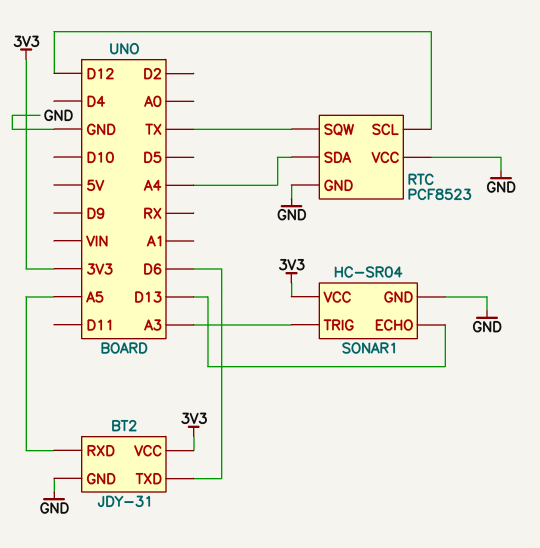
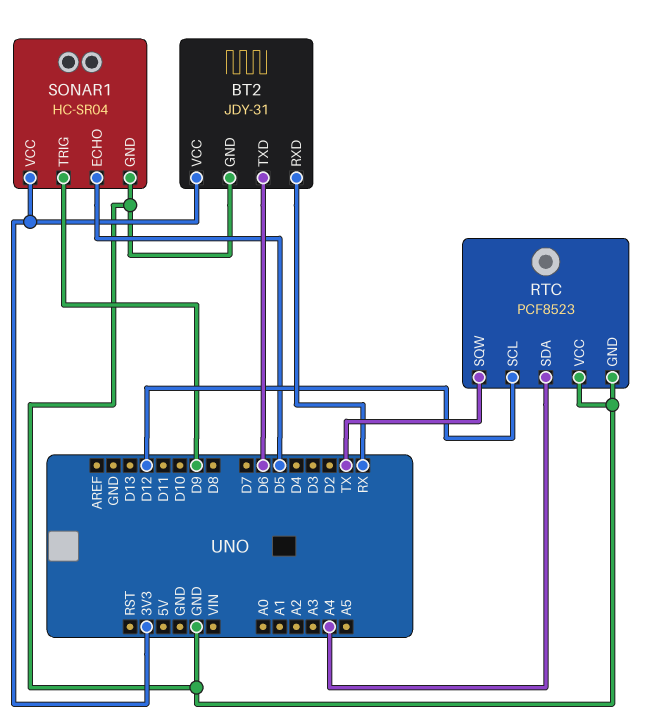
BT2 pin RXD: A5 -> RX
SONAR1 pin ECHO: D13 -> D5
SONAR1 pin TRIG: A3 -> D9

